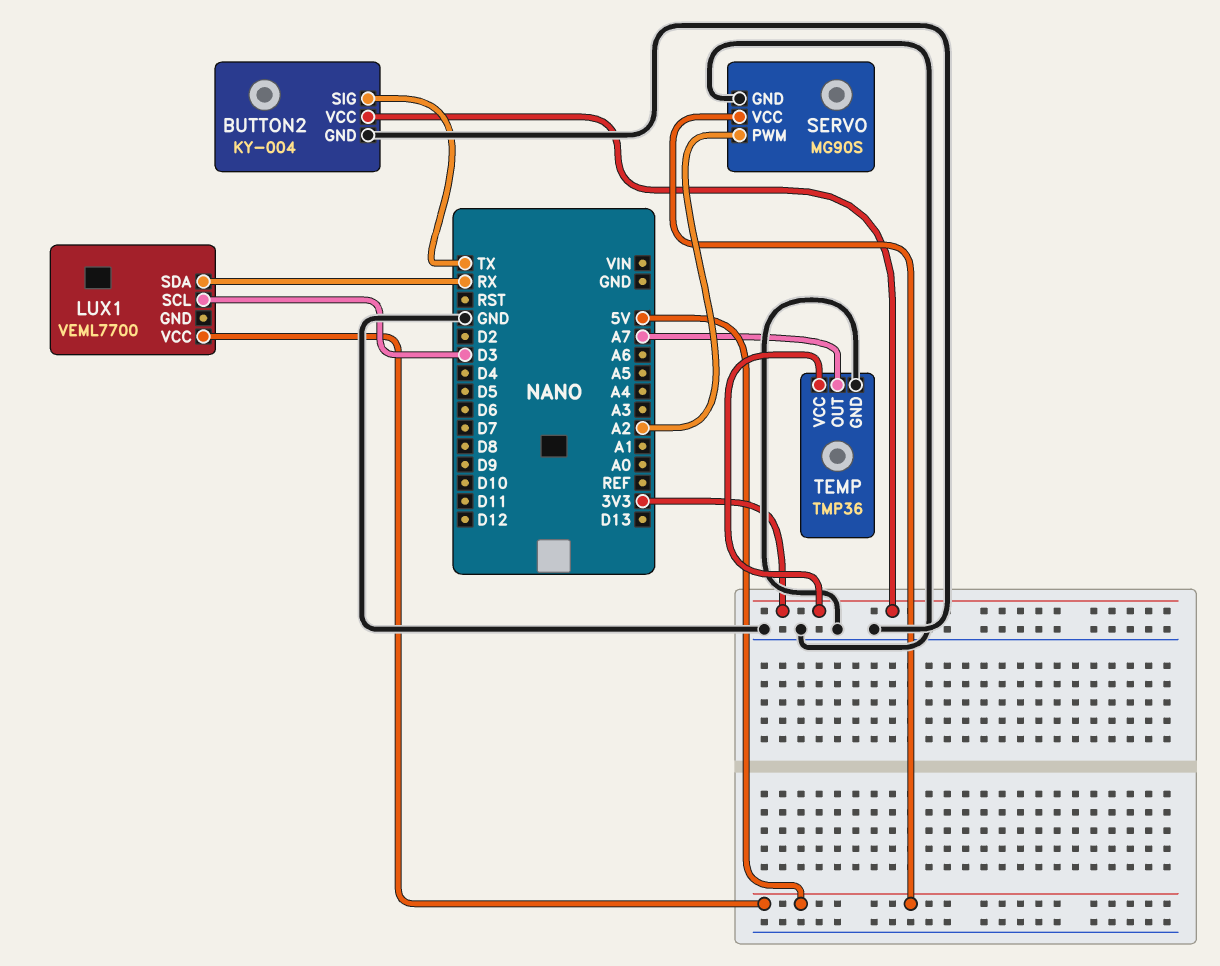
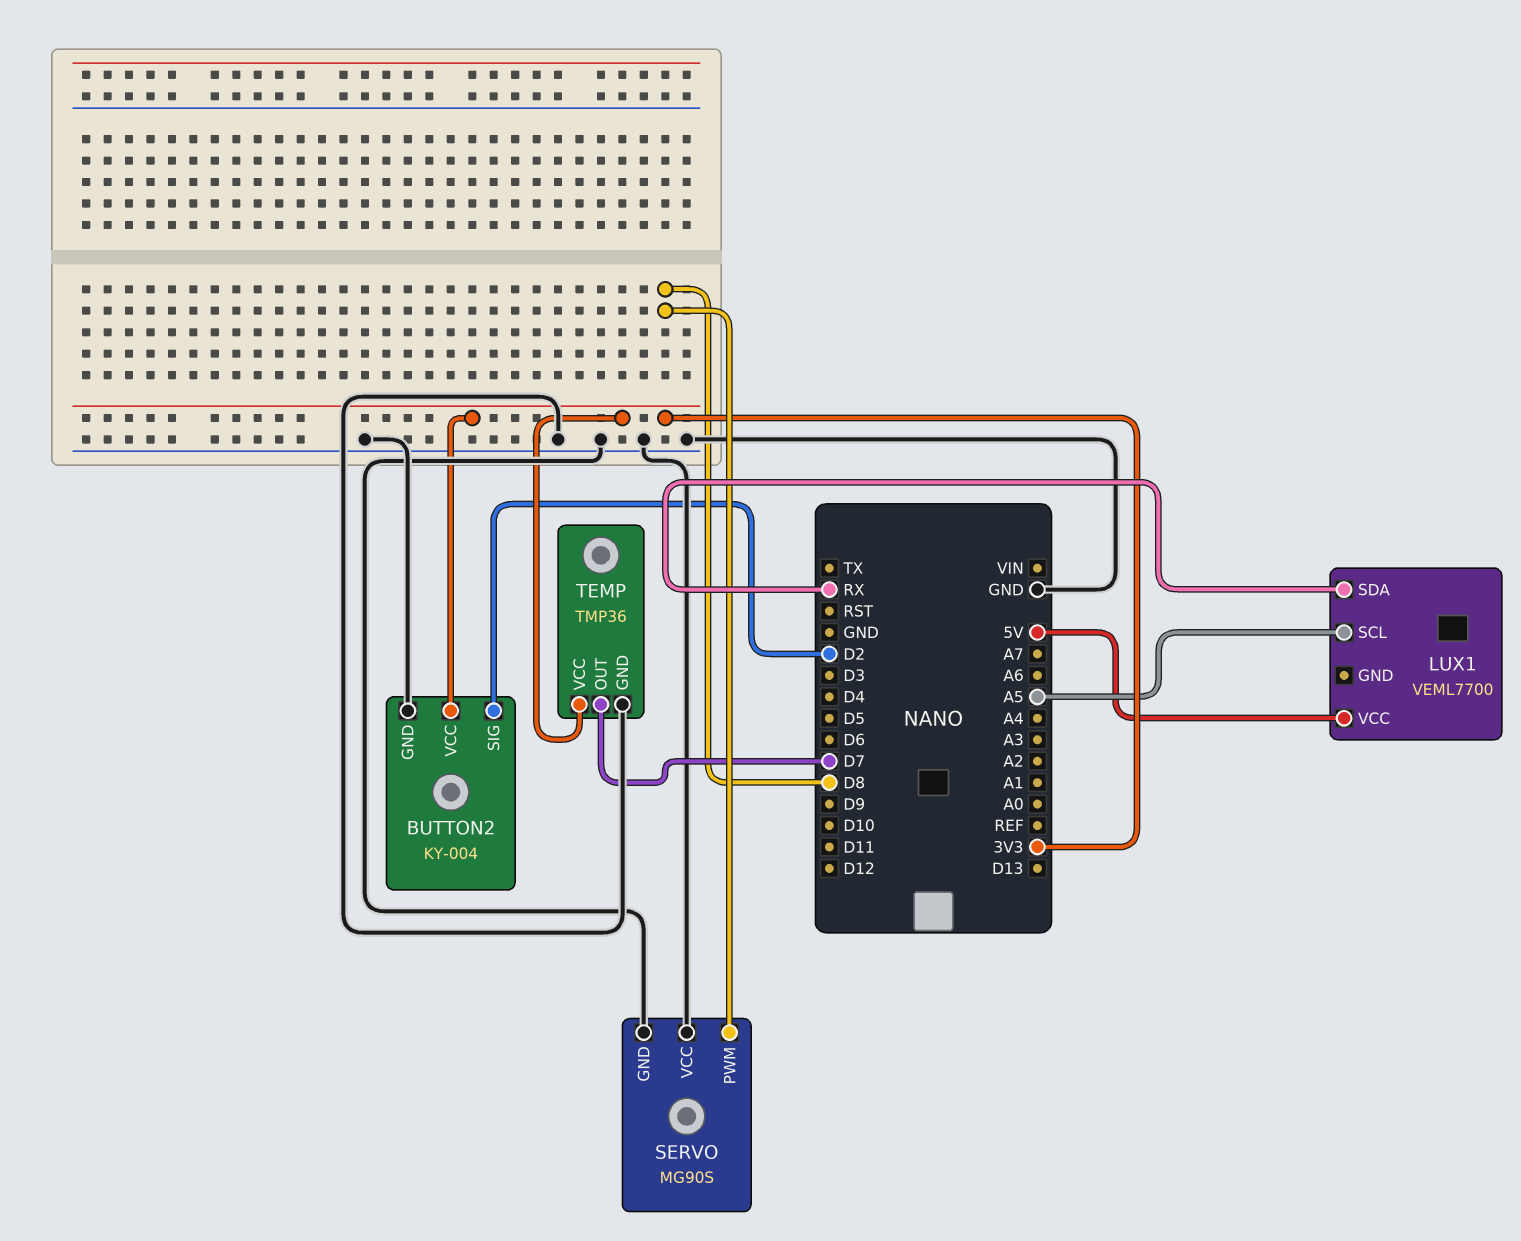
BUTTON2 pin SIG: TX -> D2
LUX1 pin SCL: D3 -> A5
SERVO pin PWM: A2 -> D8
SERVO pin VCC: 5V -> GND
TEMP pin OUT: A7 -> D7

